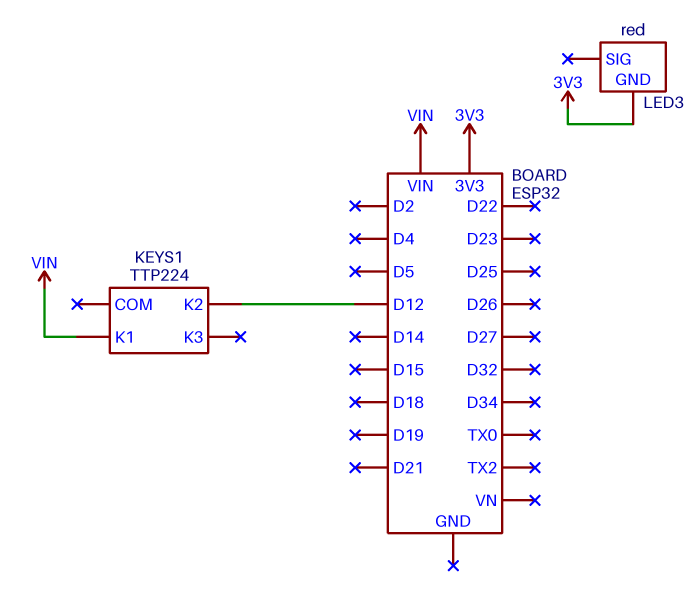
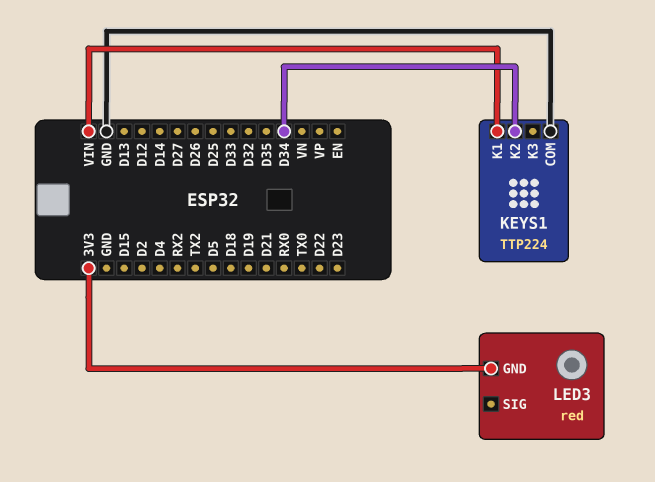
KEYS1 pin COM: none -> GND
KEYS1 pin K2: D12 -> D34

